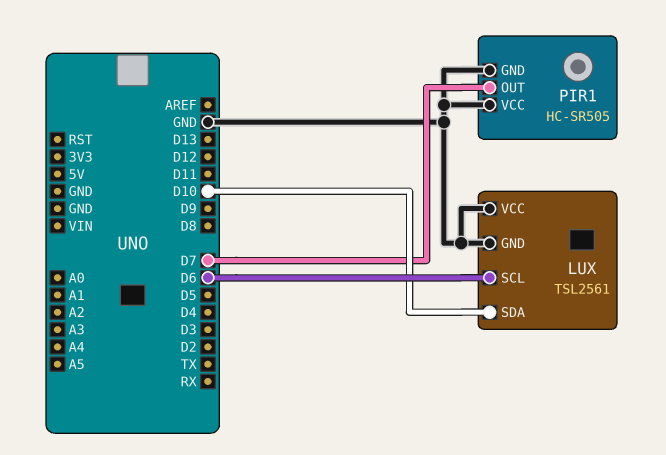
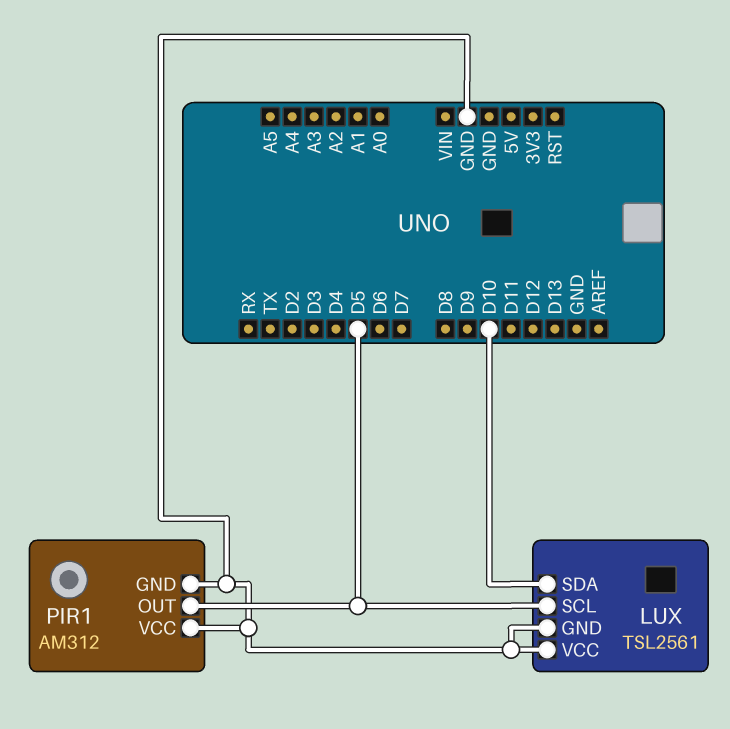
LUX pin SCL: D6 -> D5
PIR1: HC-SR505 -> AM312
PIR1 pin OUT: D7 -> D5

